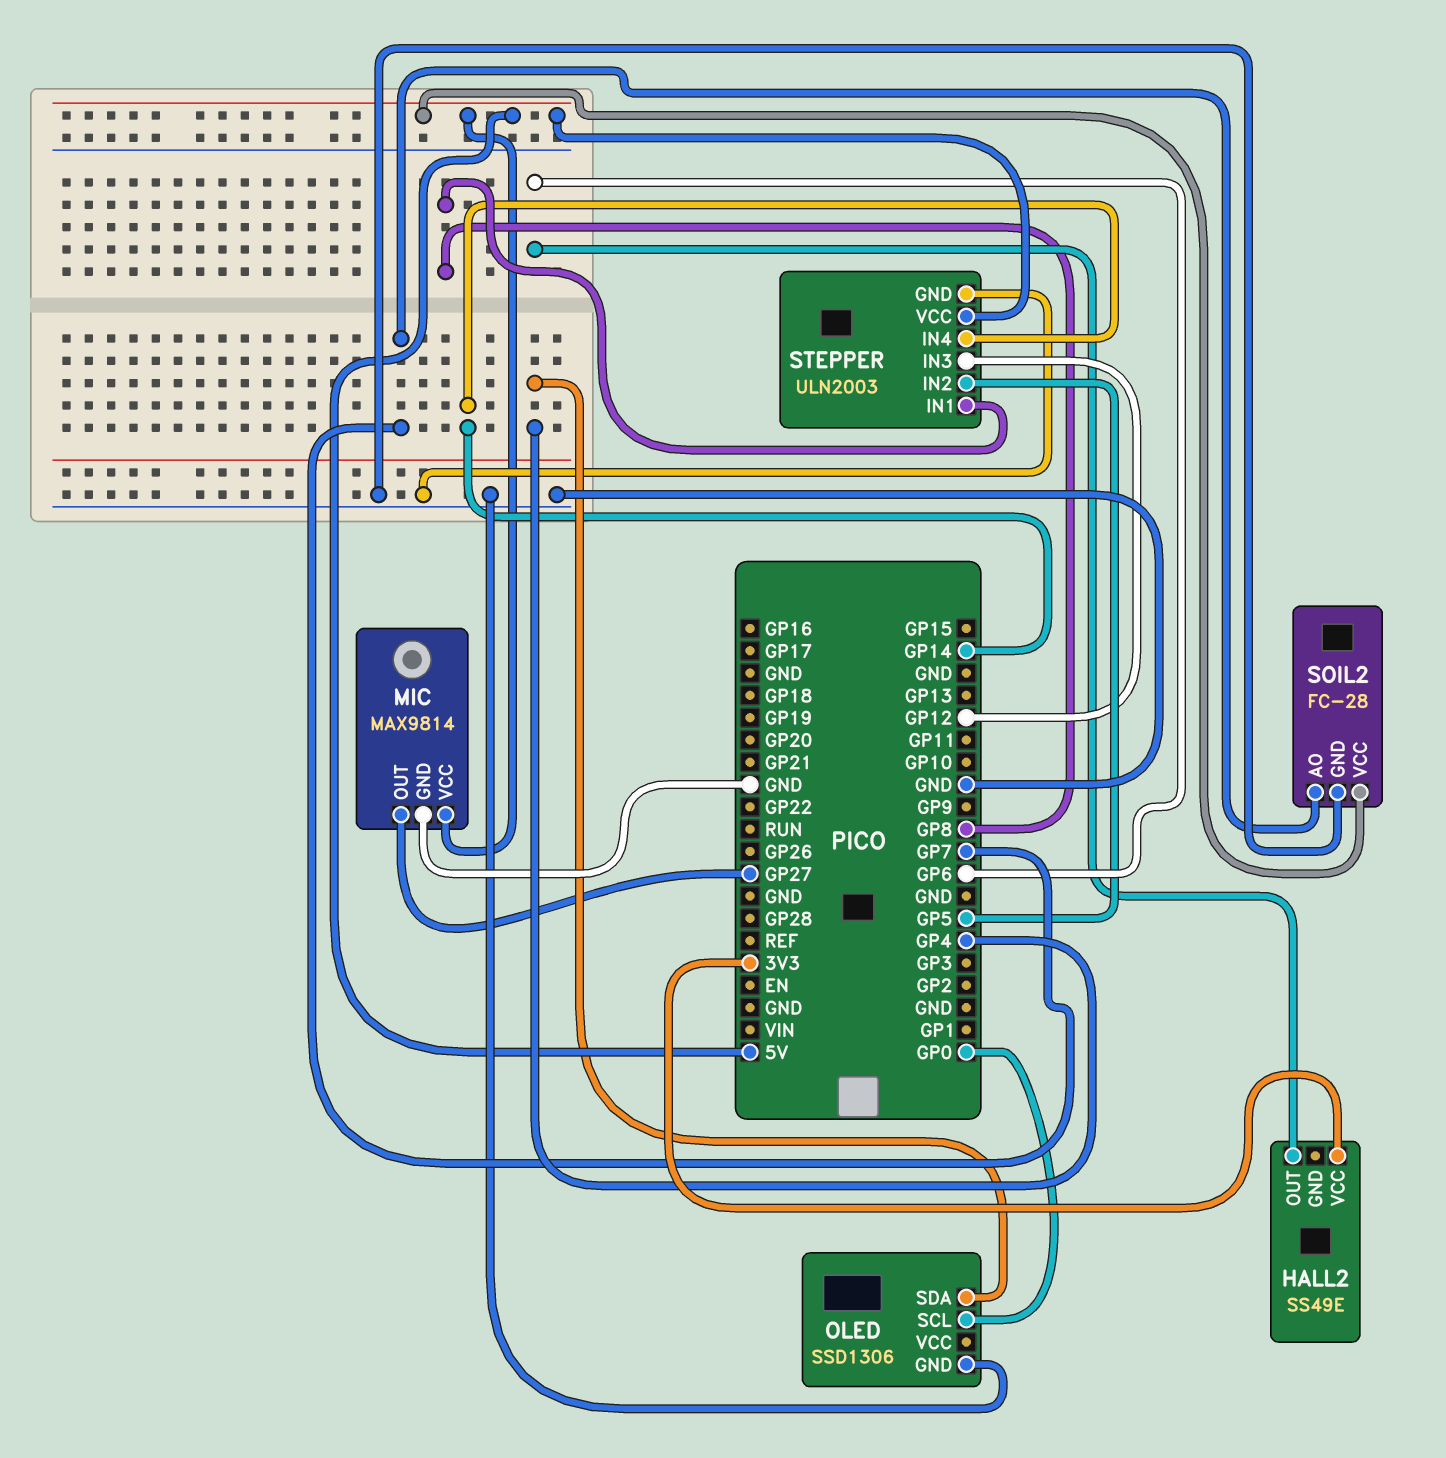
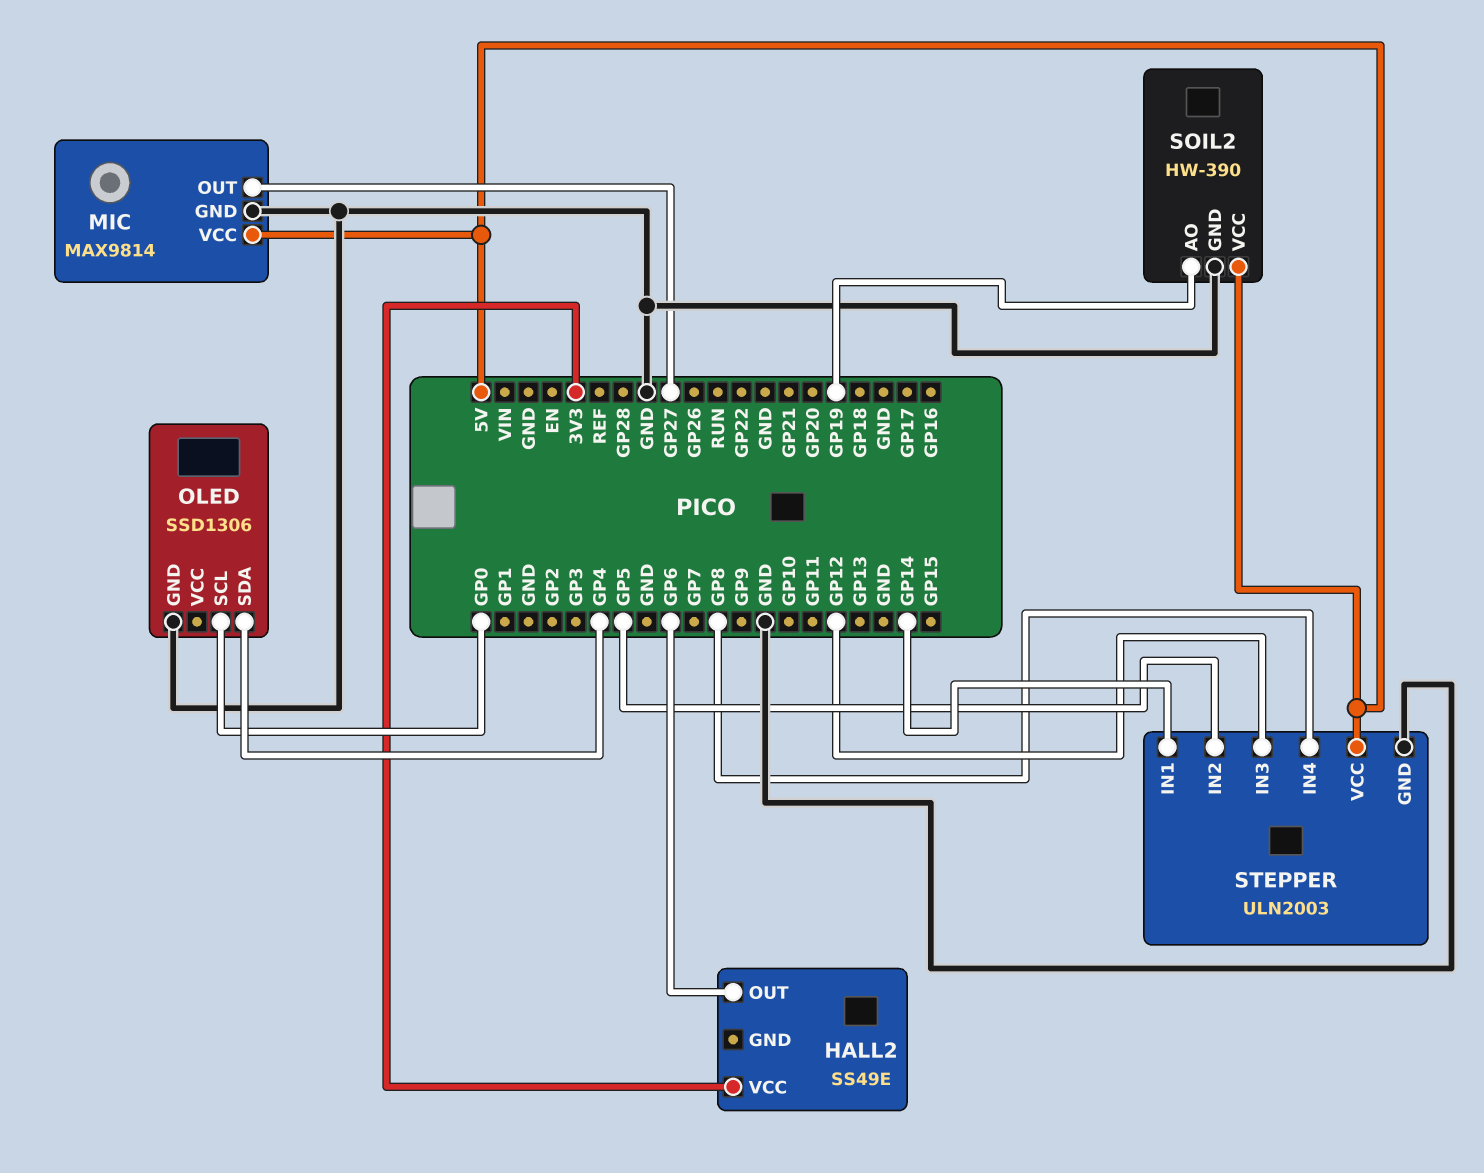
SOIL2: FC-28 -> HW-390
SOIL2 pin AO: GP7 -> GP19
STEPPER pin IN1: GP8 -> GP14
STEPPER pin IN4: GP14 -> GP8

